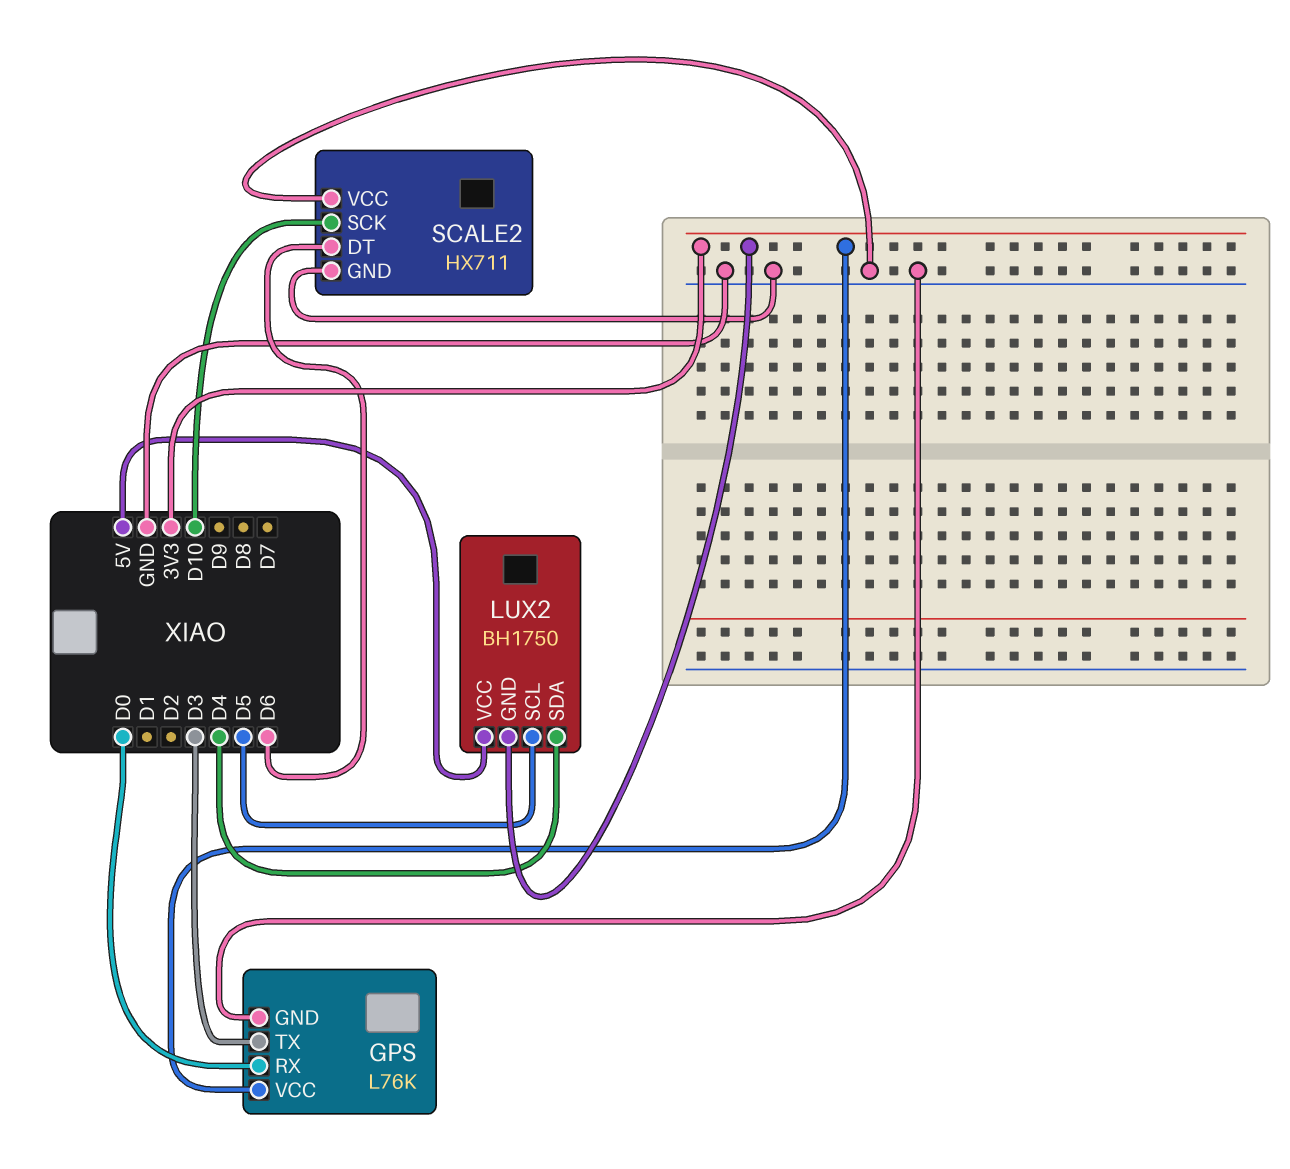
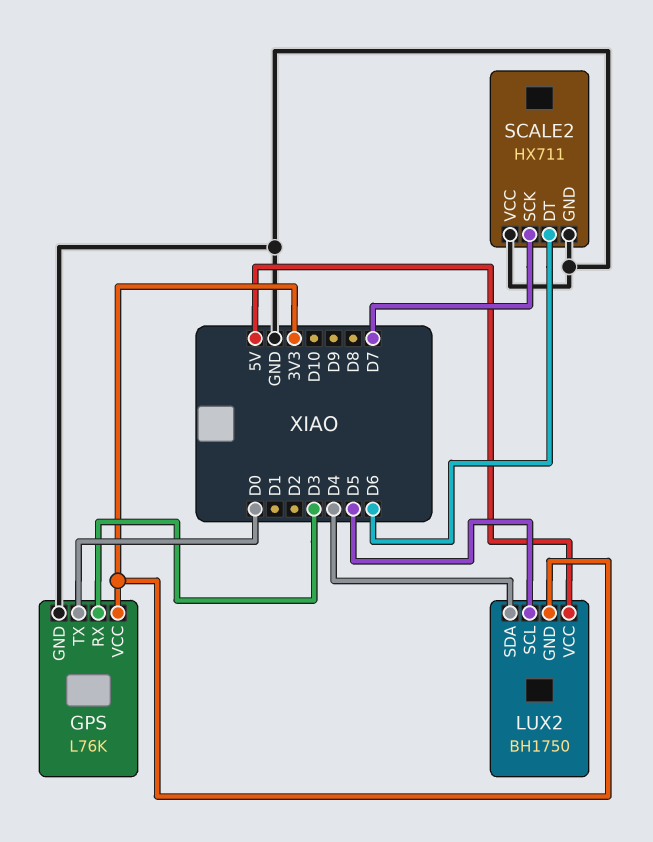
GPS pin RX: D0 -> D3
GPS pin TX: D3 -> D0
SCALE2 pin SCK: D10 -> D7

